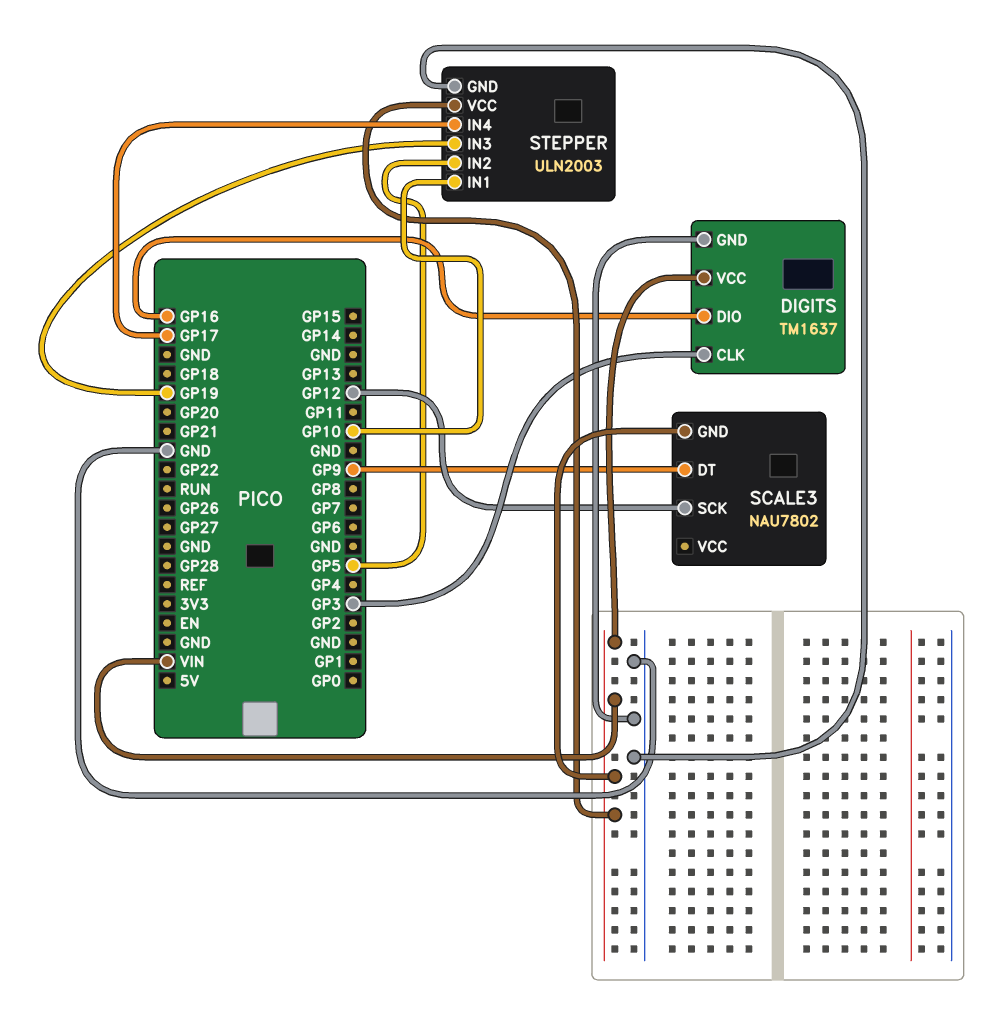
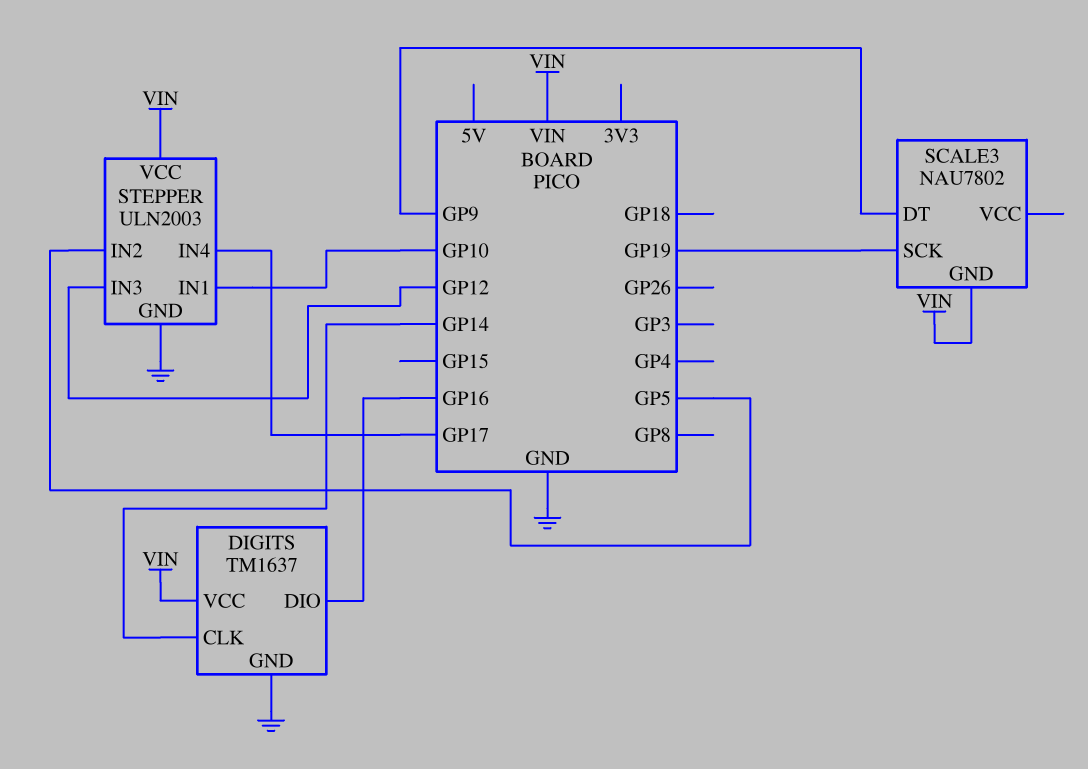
DIGITS pin CLK: GP3 -> GP14
SCALE3 pin SCK: GP12 -> GP19
STEPPER pin IN3: GP19 -> GP12

